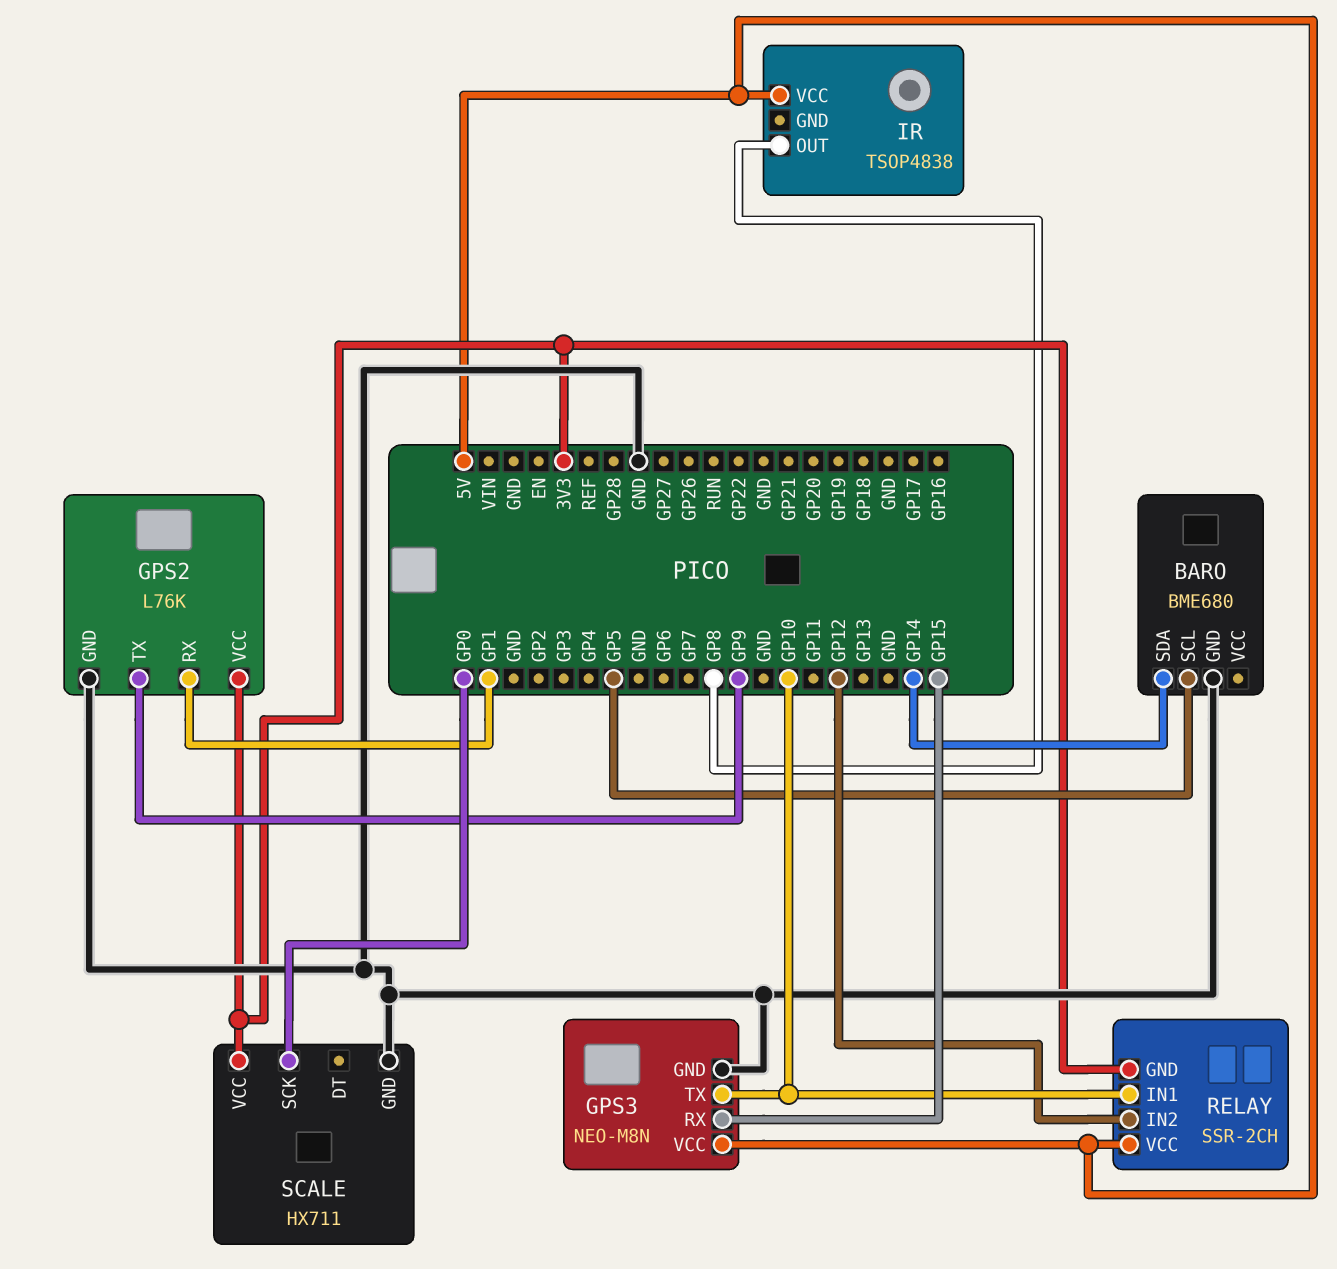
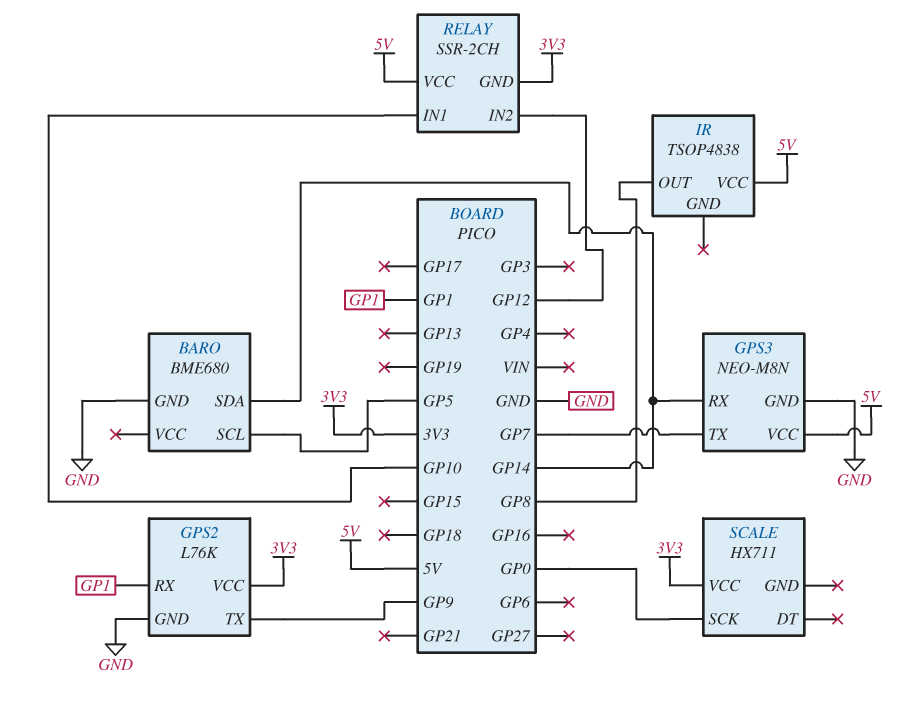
GPS3 pin RX: GP15 -> GP14
GPS3 pin TX: GP10 -> GP7
SCALE pin GND: GND -> none

